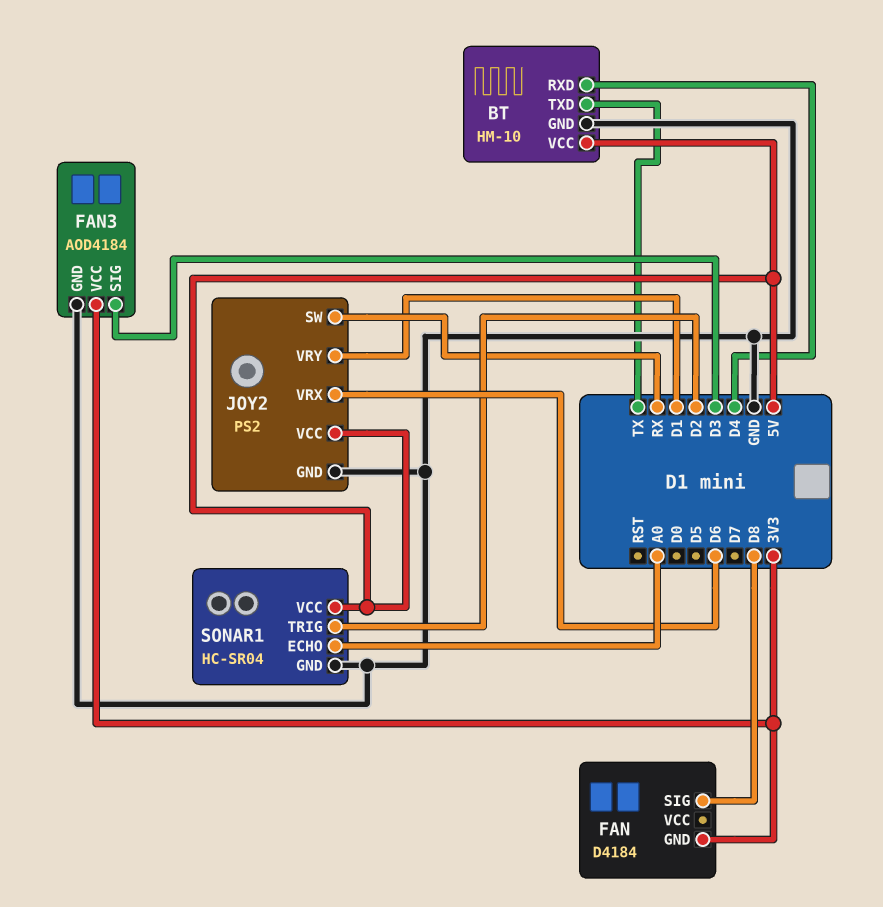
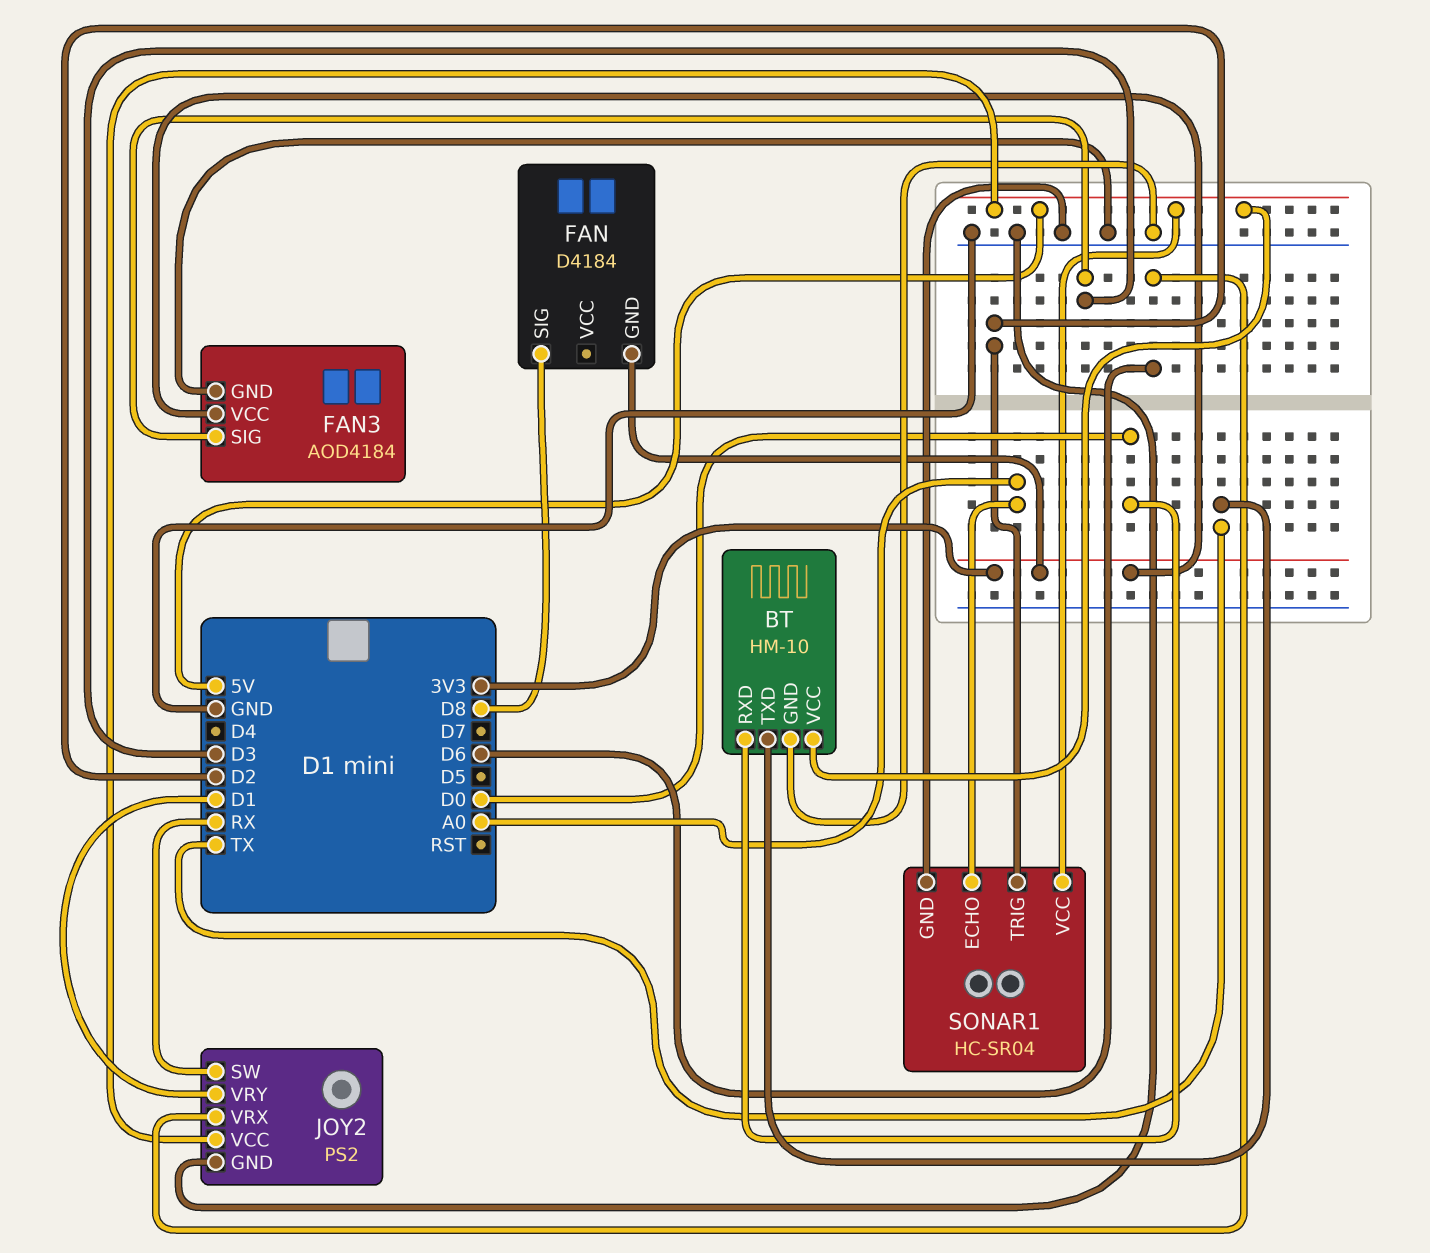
BT pin RXD: D4 -> D0

